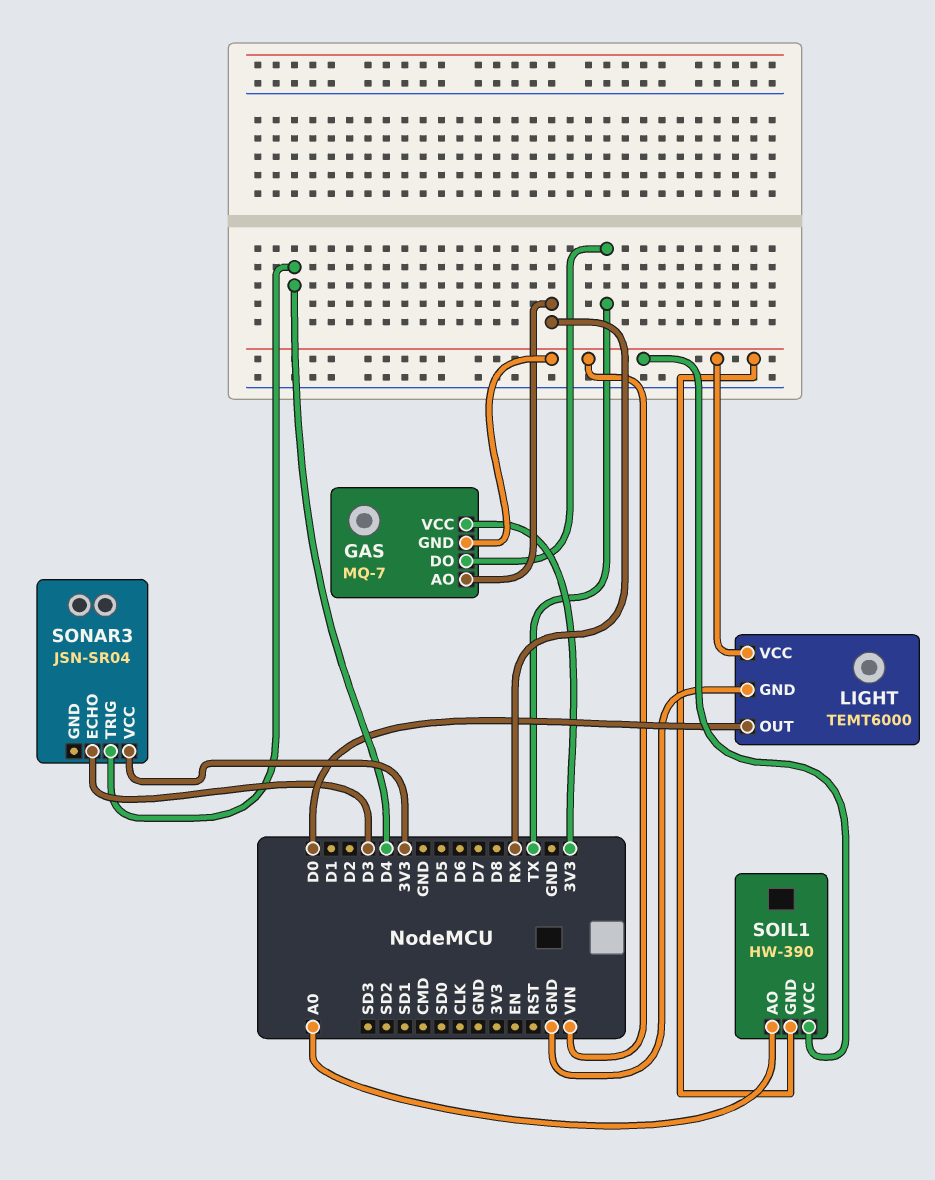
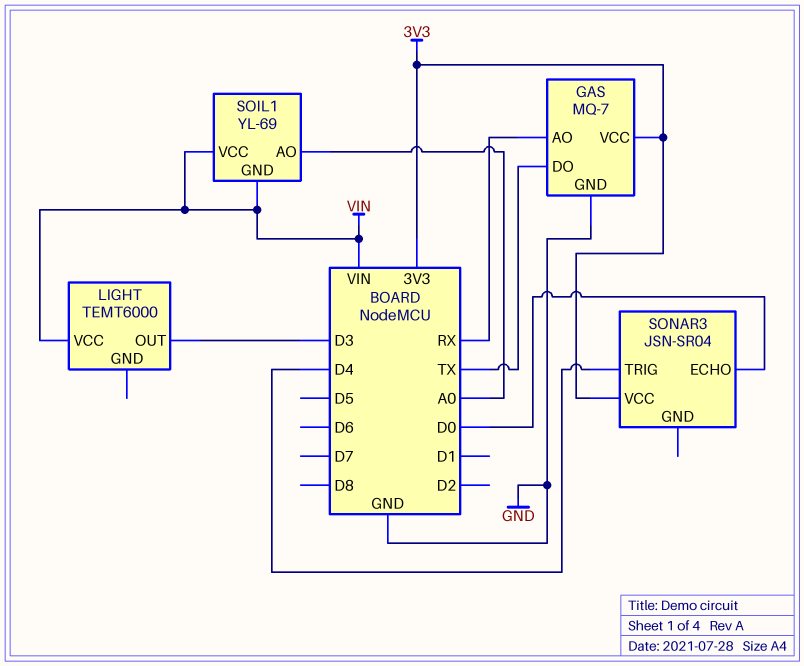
GAS pin GND: VIN -> GND
LIGHT pin GND: GND -> none
LIGHT pin OUT: D0 -> D3
SOIL1: HW-390 -> YL-69
SONAR3 pin ECHO: D3 -> D0

